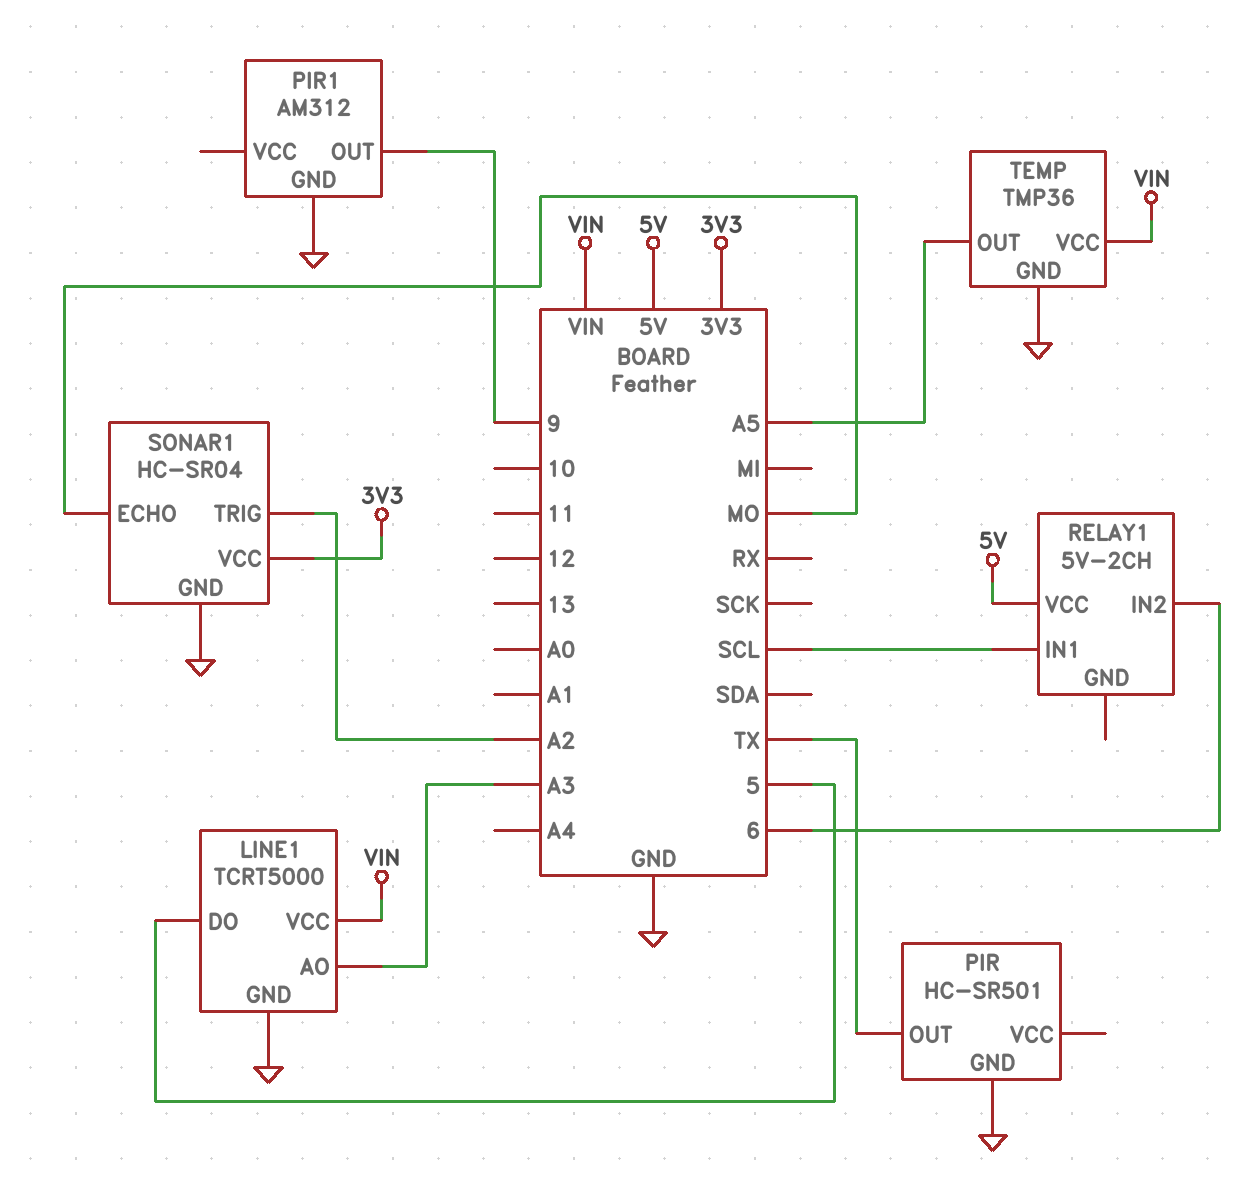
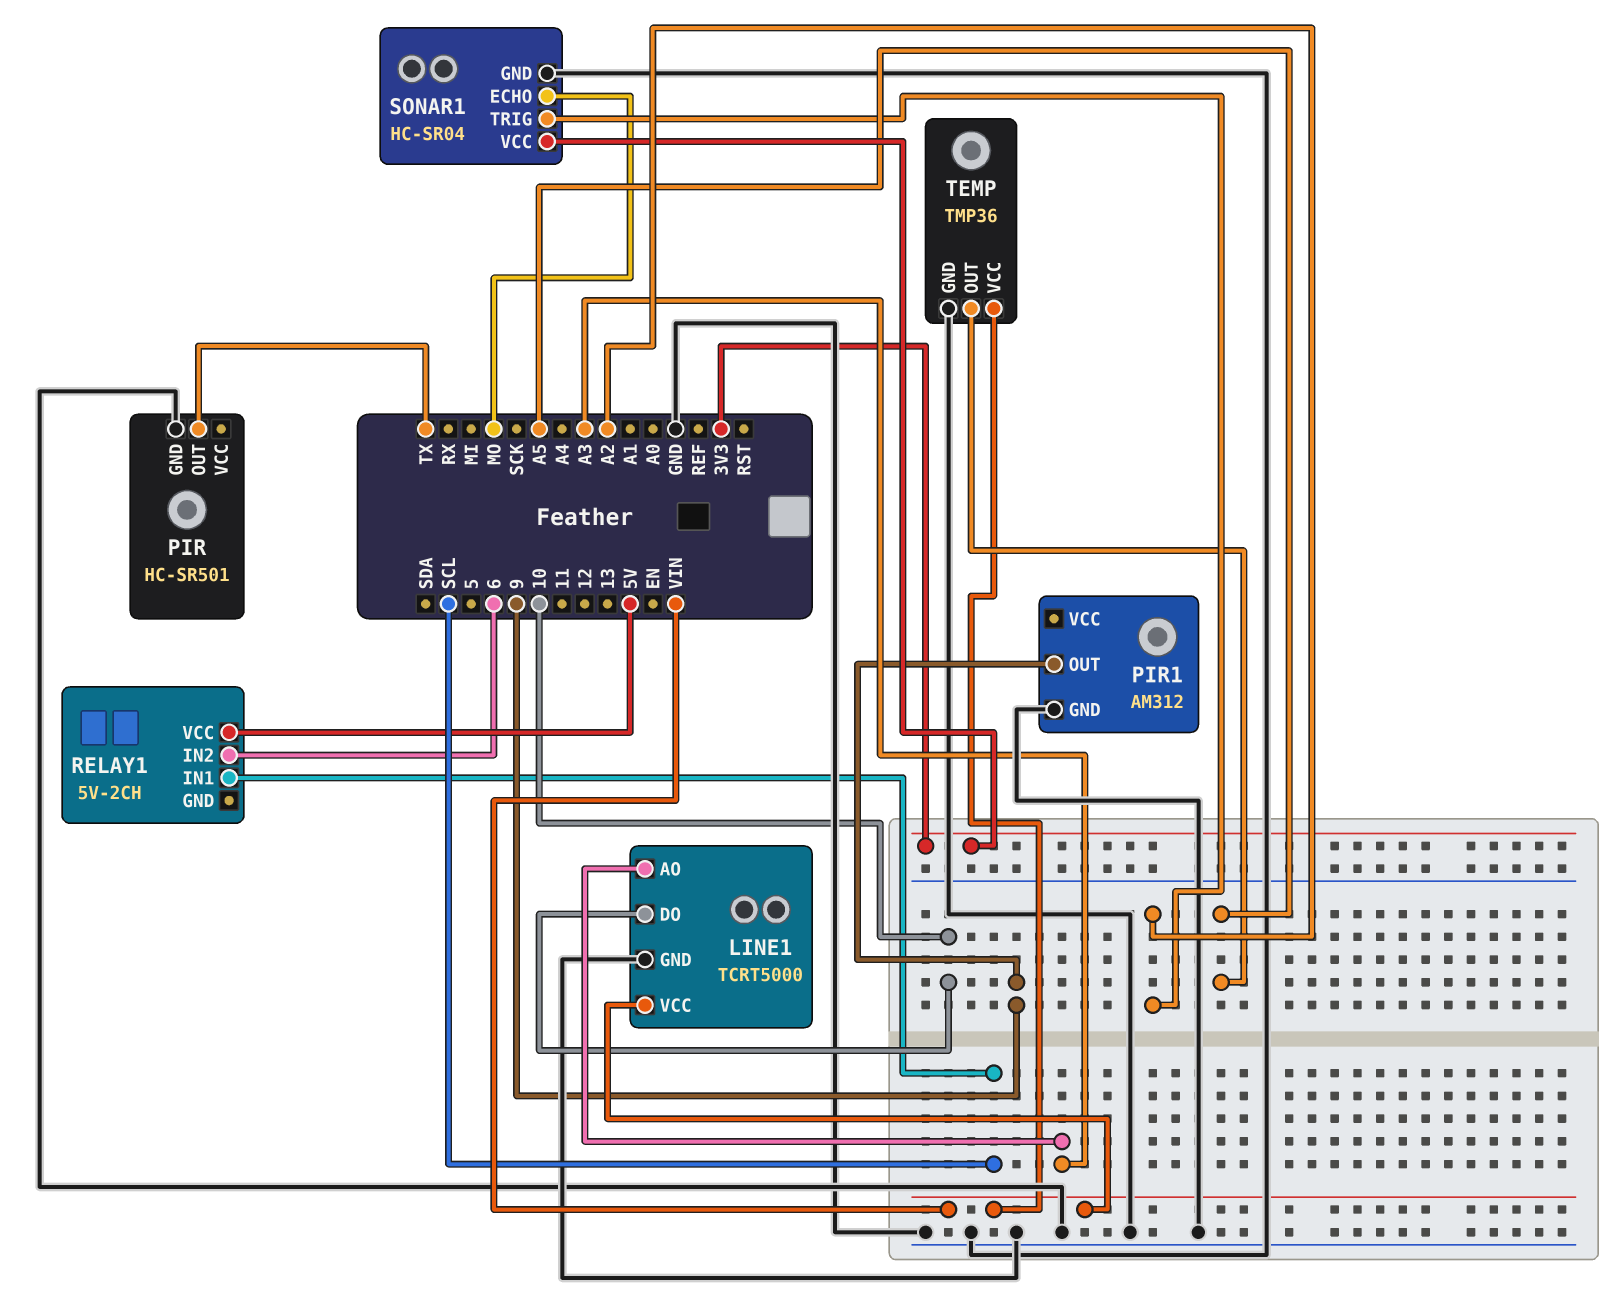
LINE1 pin DO: 5 -> 10

